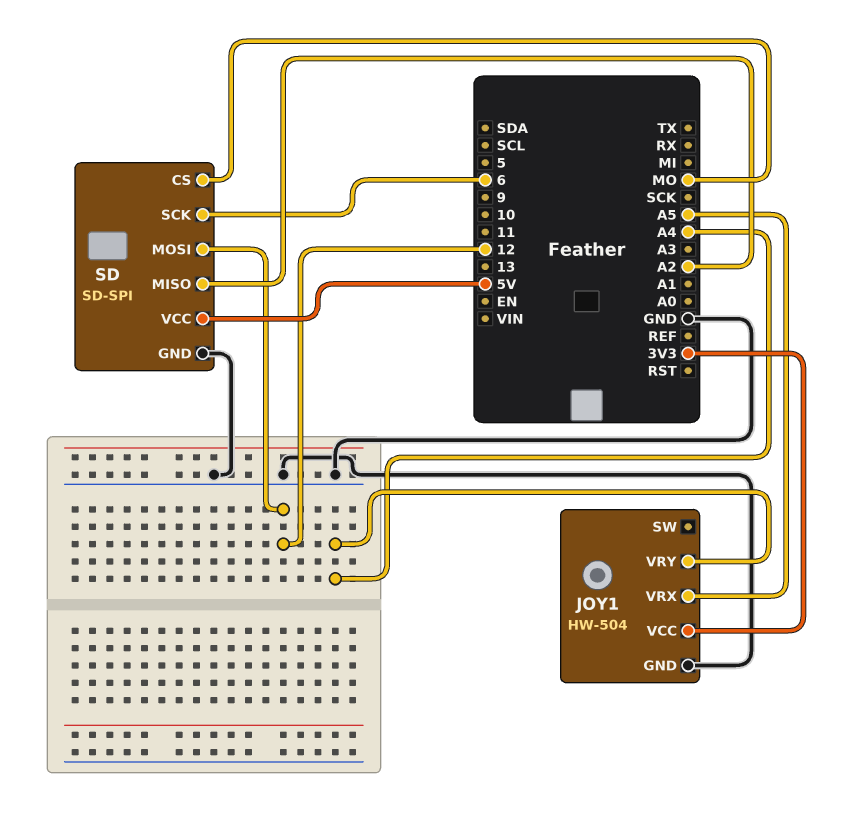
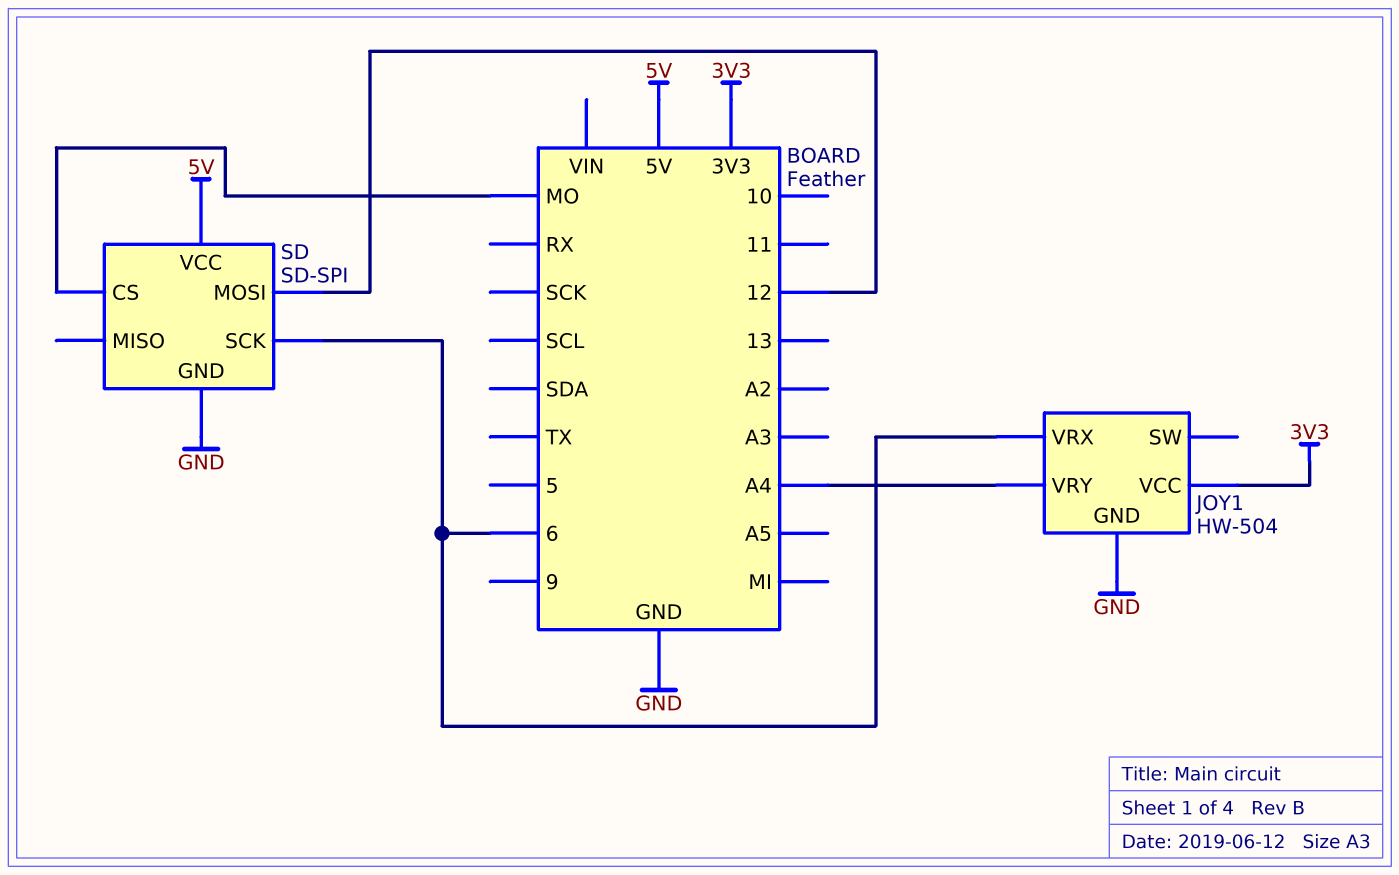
JOY1 pin VRX: A5 -> 6
SD pin MISO: A2 -> none

